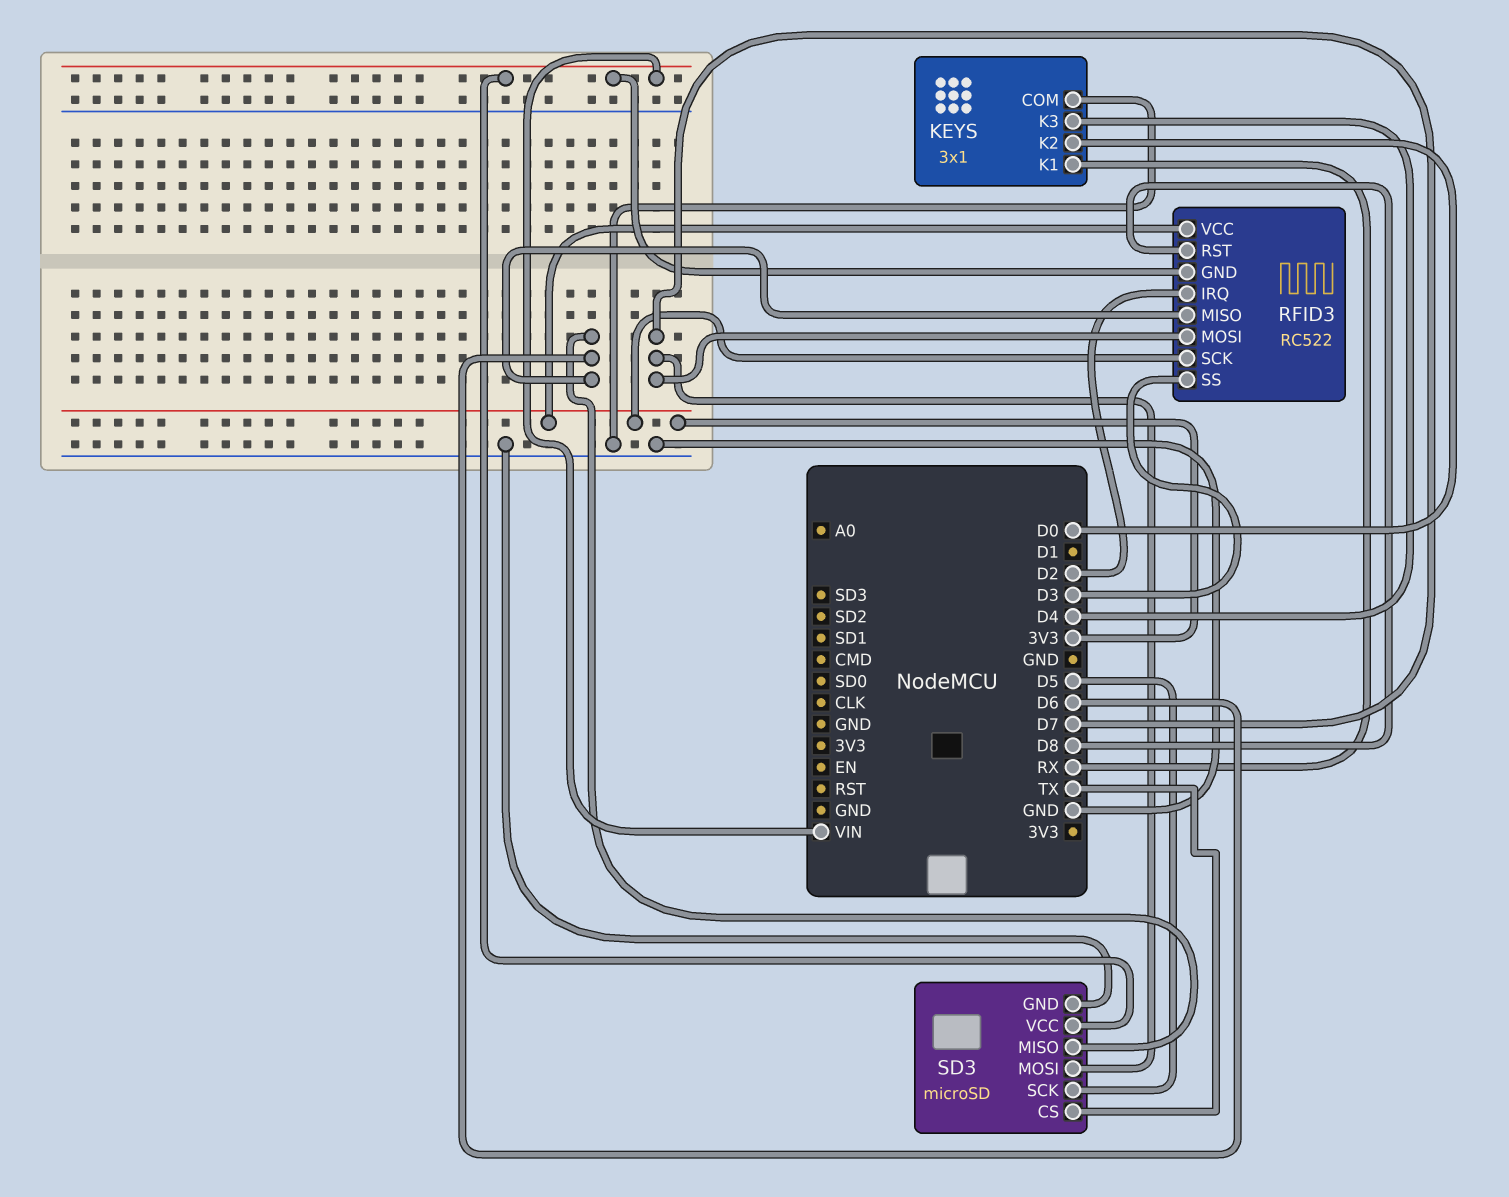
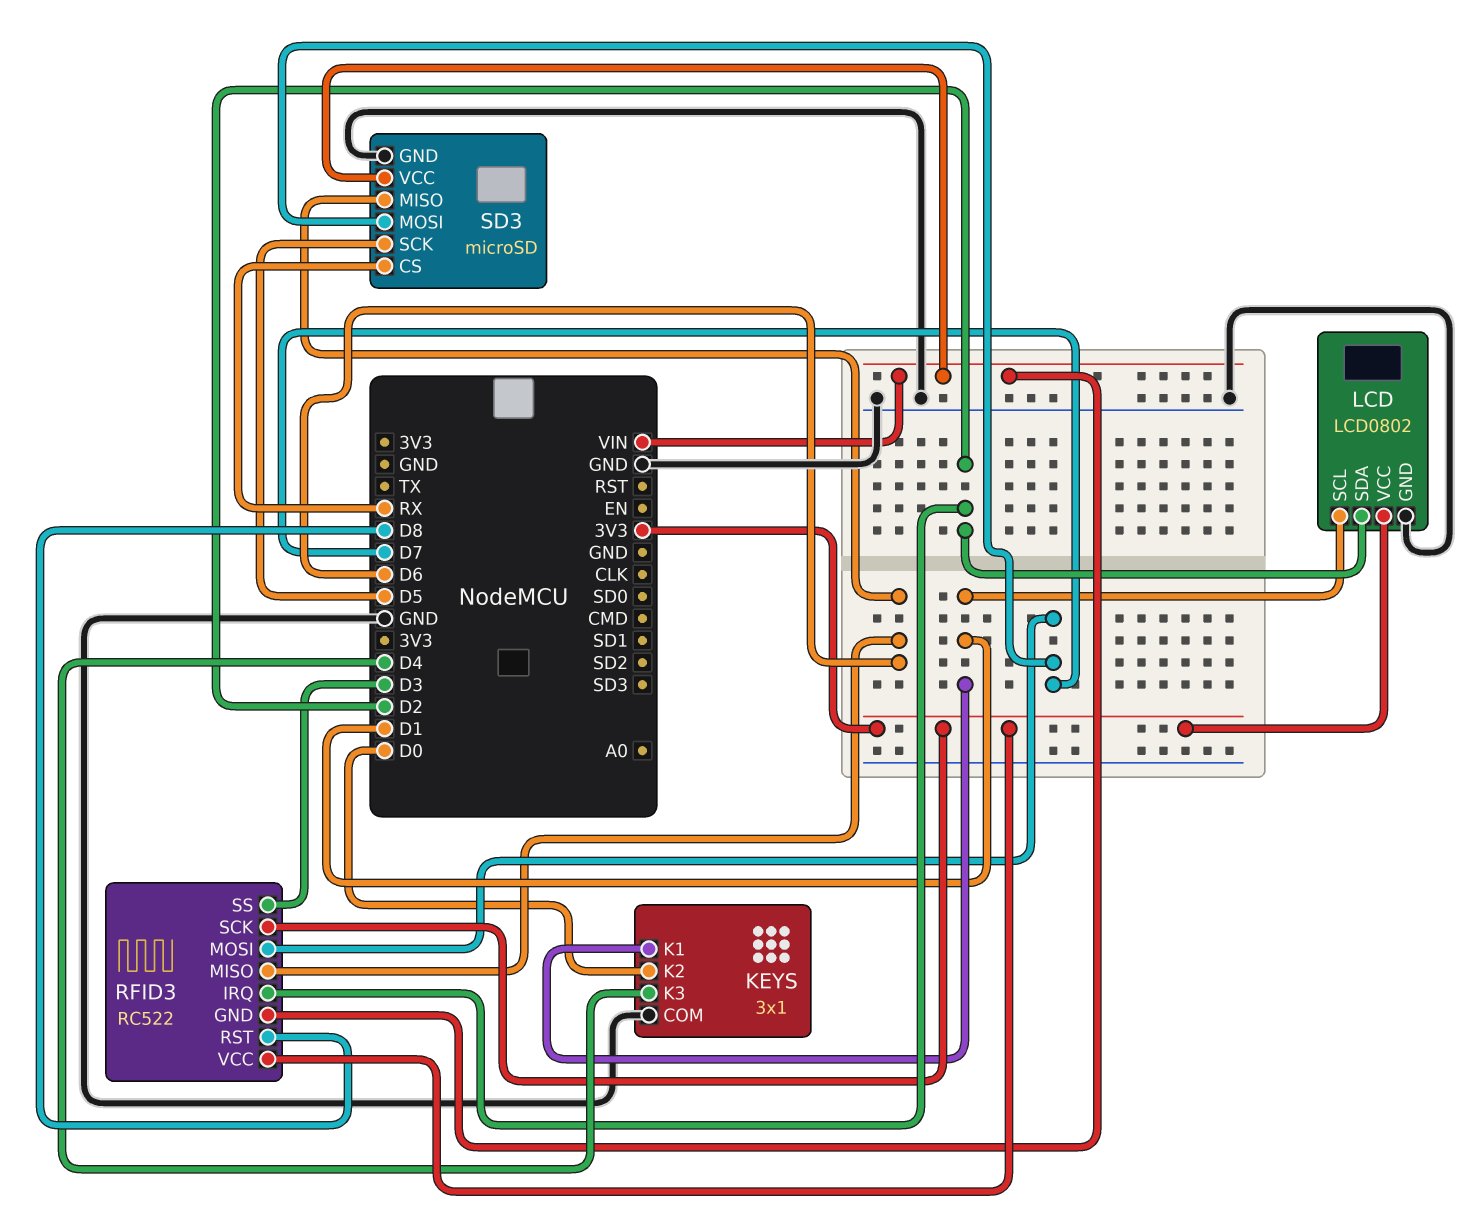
KEYS pin K1: RX -> D1
LCD: none -> LCD0802
LCD pin GND: none -> GND
LCD pin SCL: none -> D1
LCD pin SDA: none -> D2
LCD pin VCC: none -> 3V3
SD3 pin CS: TX -> RX

